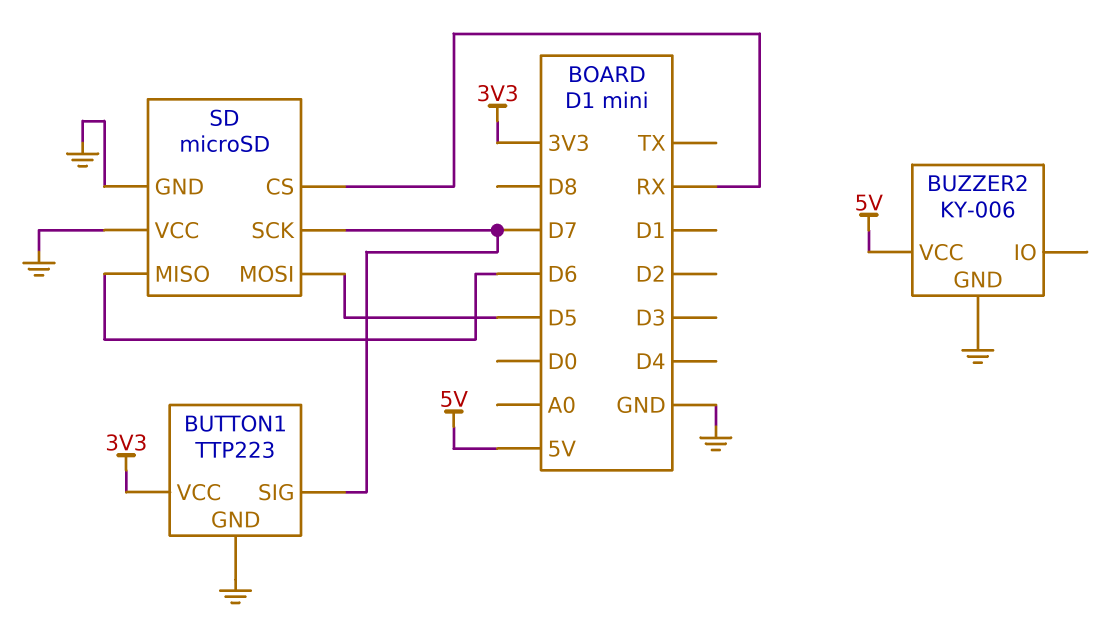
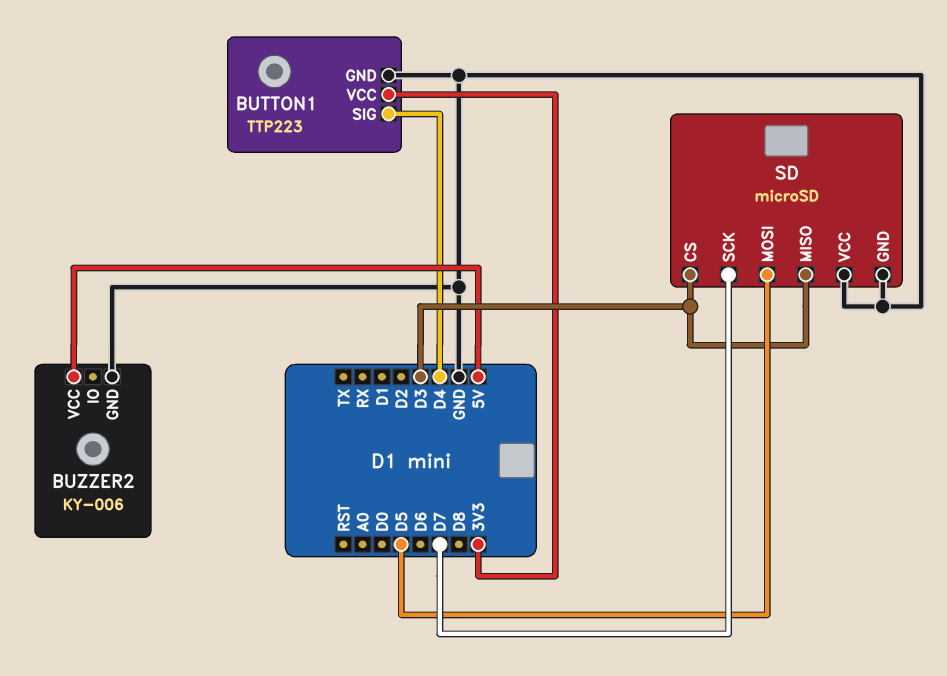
BUTTON1 pin SIG: D7 -> D4
SD pin CS: RX -> D3
SD pin MISO: D6 -> D3

